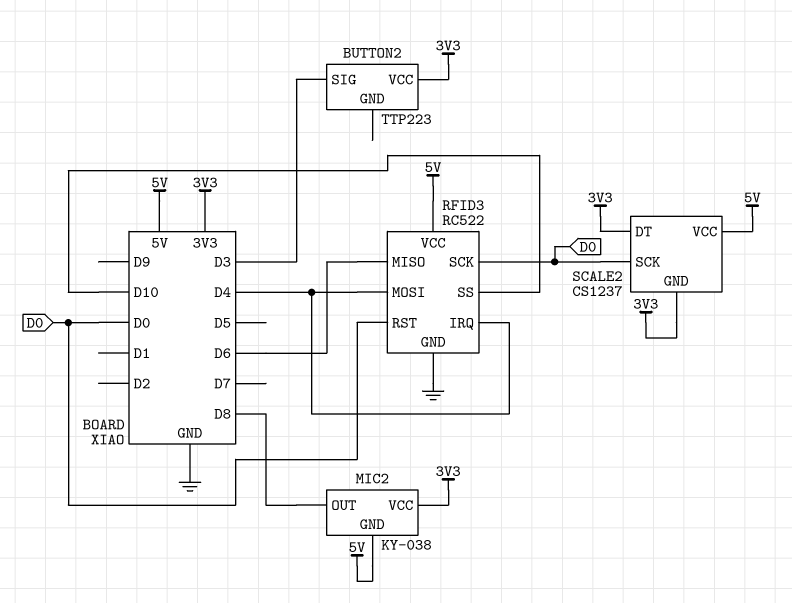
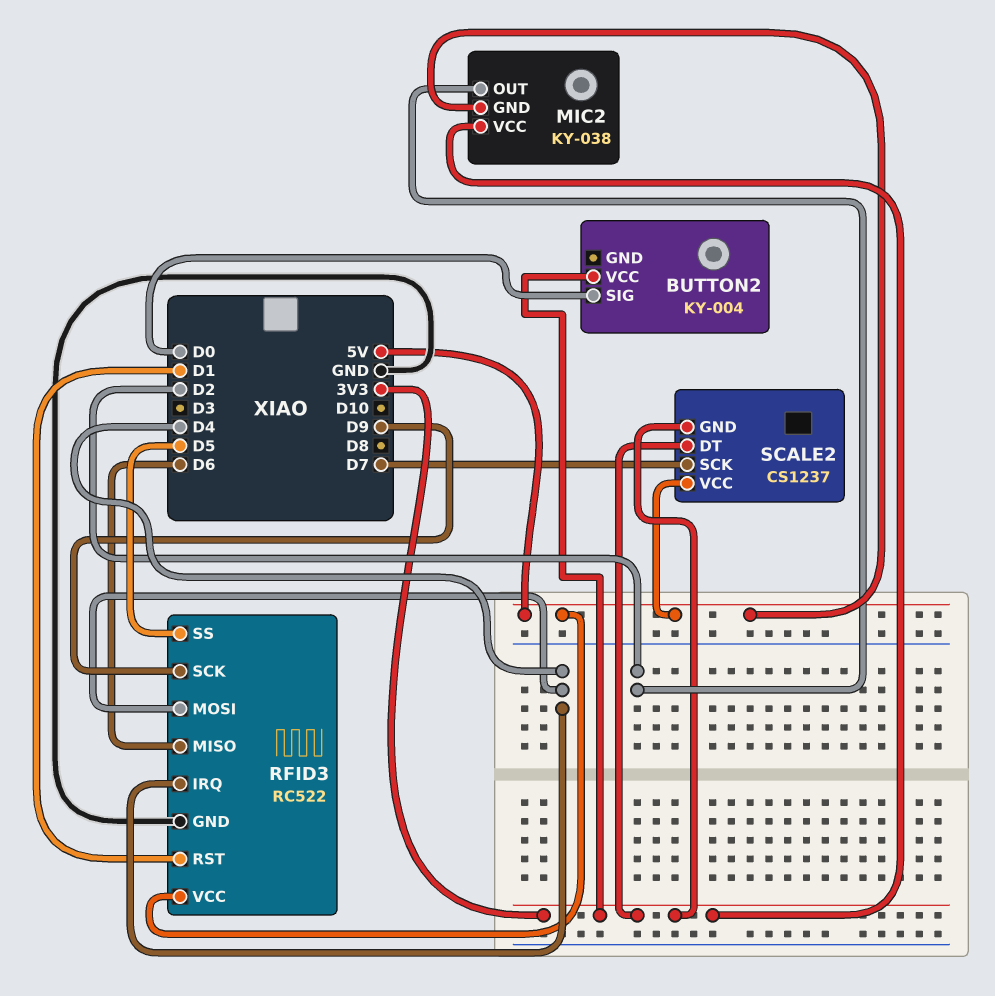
BUTTON2: TTP223 -> KY-004
BUTTON2 pin SIG: D3 -> D0
MIC2 pin OUT: D8 -> D2
RFID3 pin RST: D0 -> D1
RFID3 pin SCK: D0 -> D9
RFID3 pin SS: D10 -> D5
SCALE2 pin SCK: D0 -> D7

